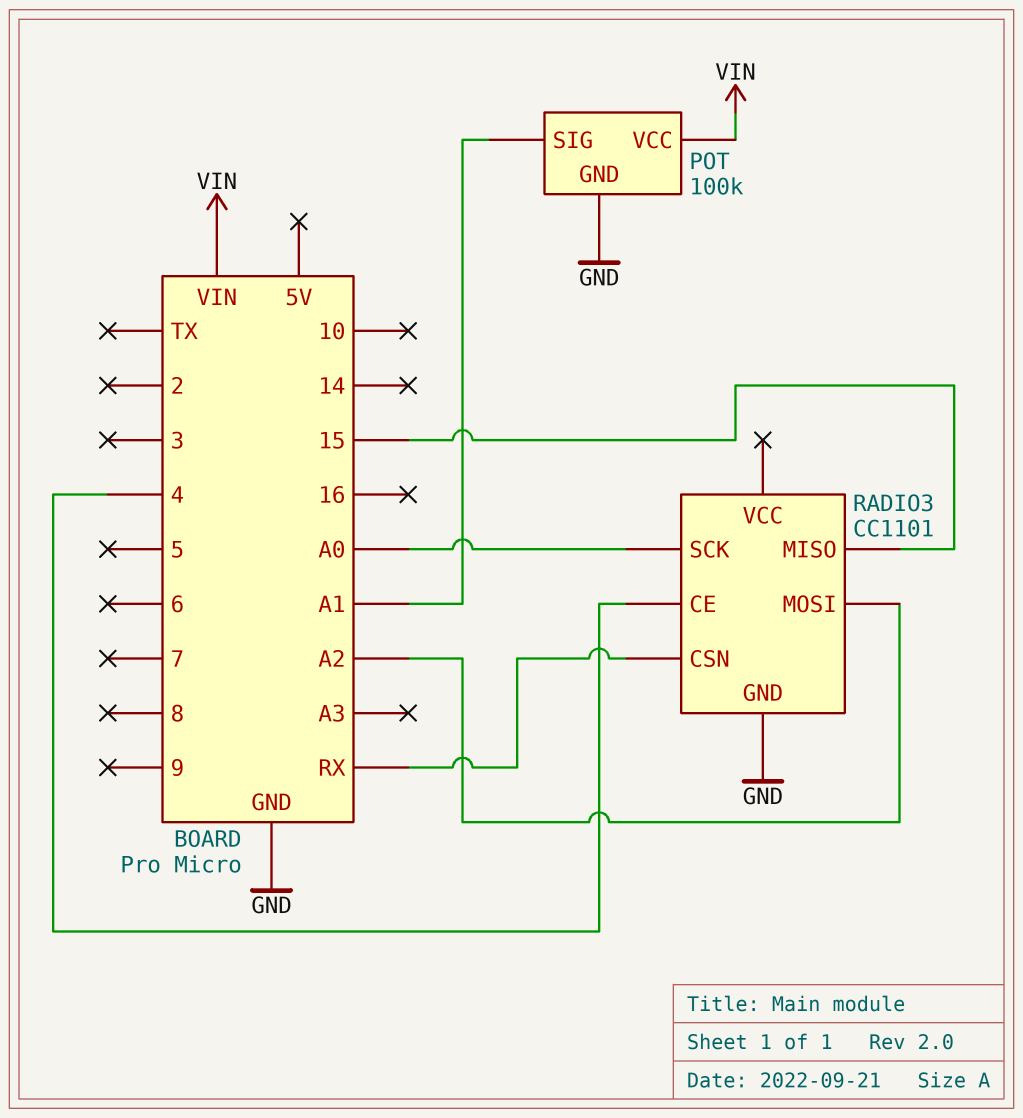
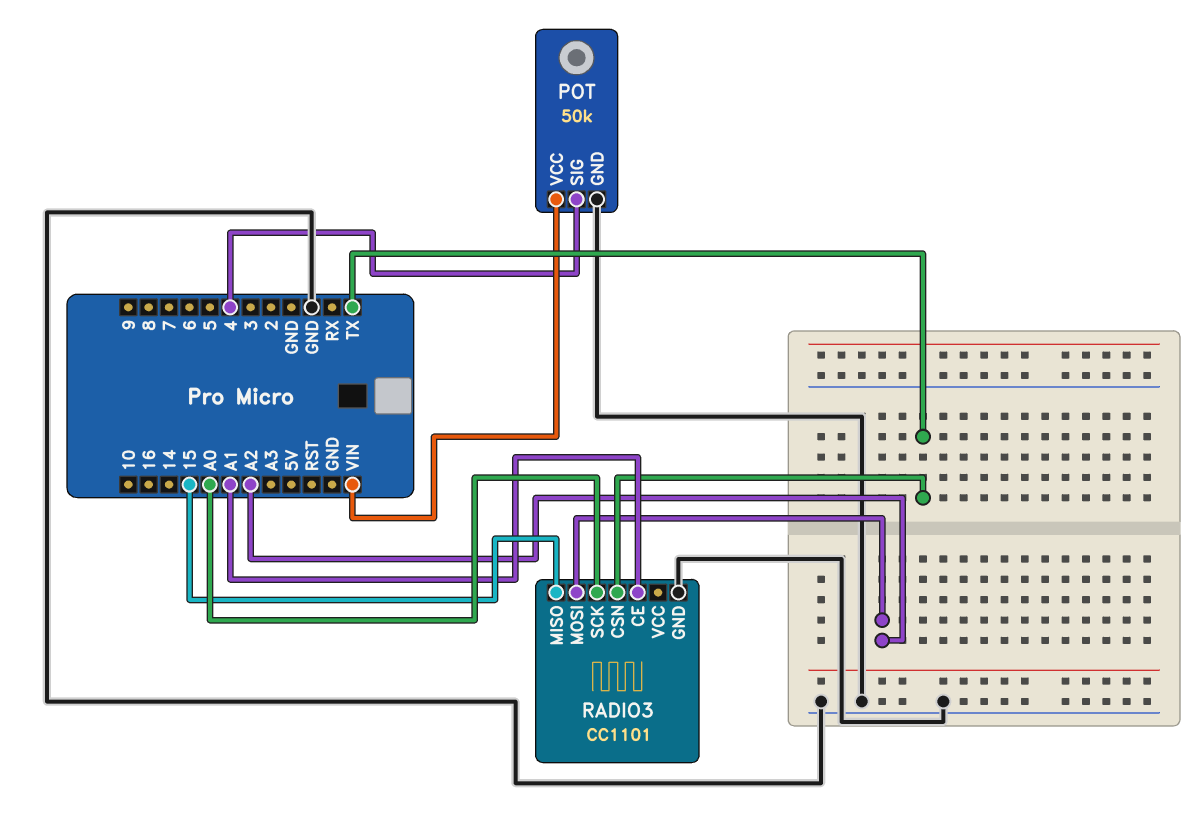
POT: 100k -> 50k
POT pin SIG: A1 -> 4
RADIO3 pin CE: 4 -> A1
RADIO3 pin CSN: RX -> TX

